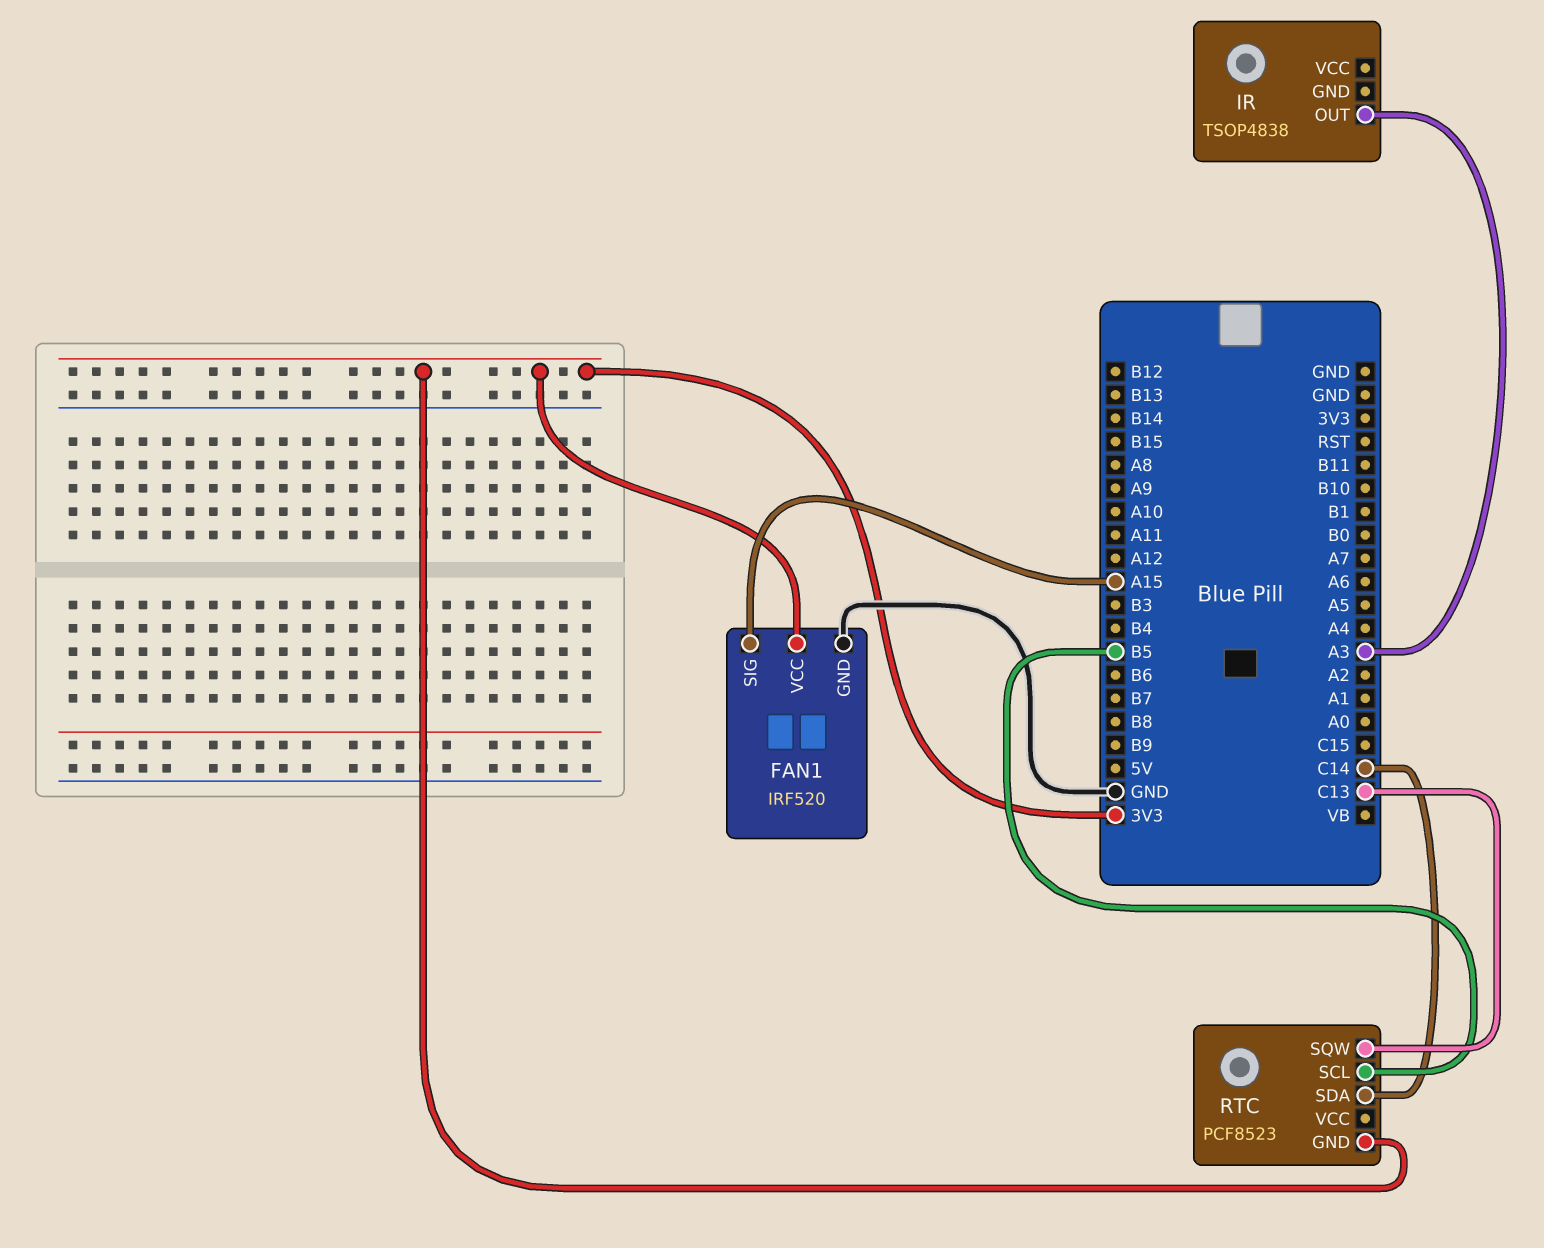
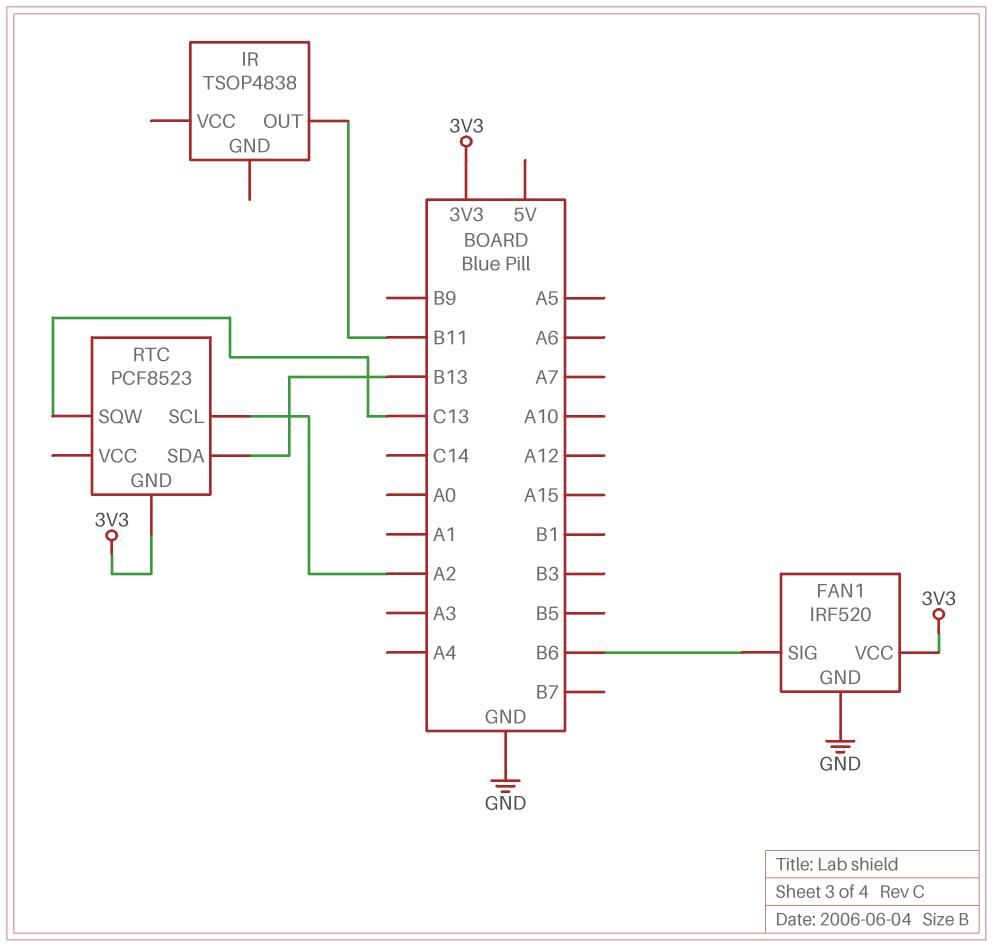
FAN1 pin SIG: A15 -> B6
IR pin OUT: A3 -> B11
RTC pin SCL: B5 -> A2
RTC pin SDA: C14 -> B13

